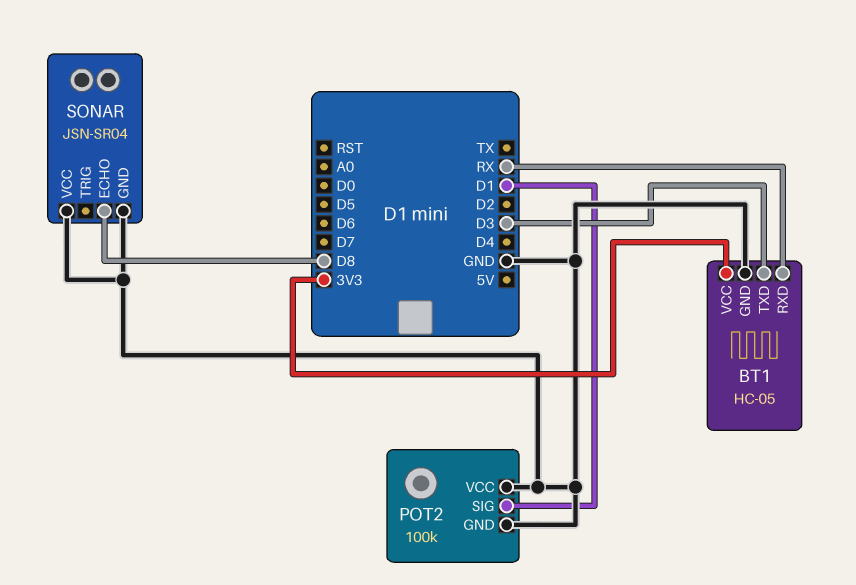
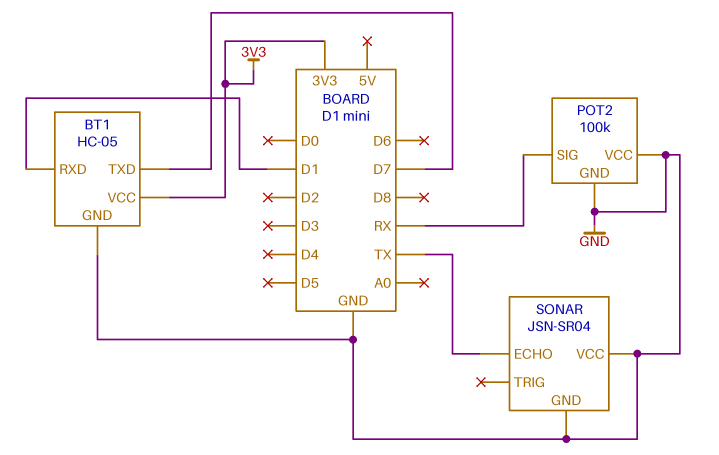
BT1 pin RXD: RX -> D1
BT1 pin TXD: D3 -> D7
POT2 pin SIG: D1 -> RX
SONAR pin ECHO: D8 -> TX

